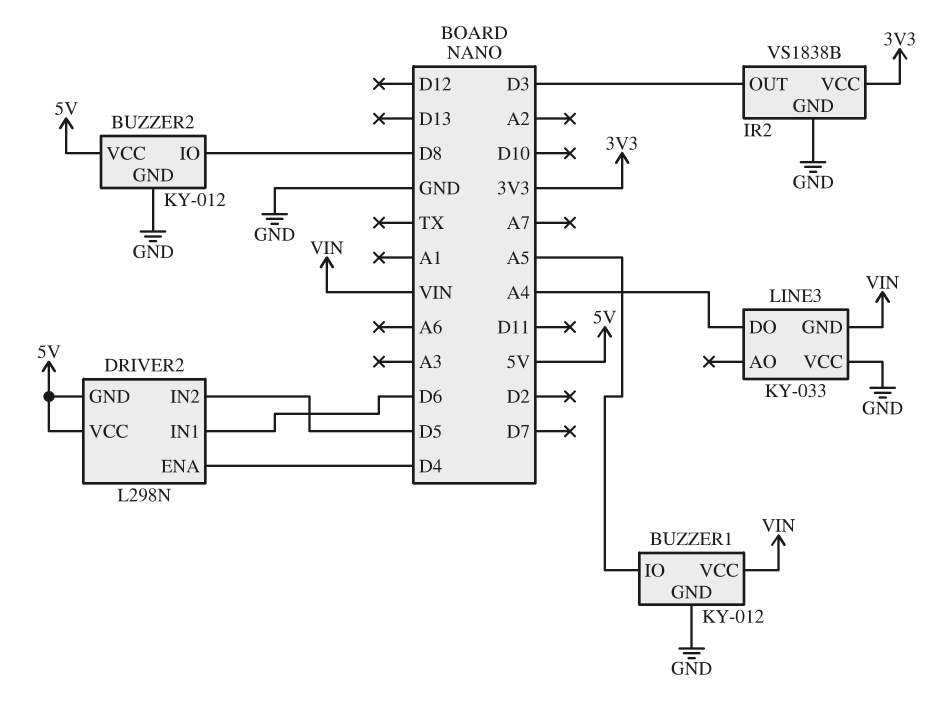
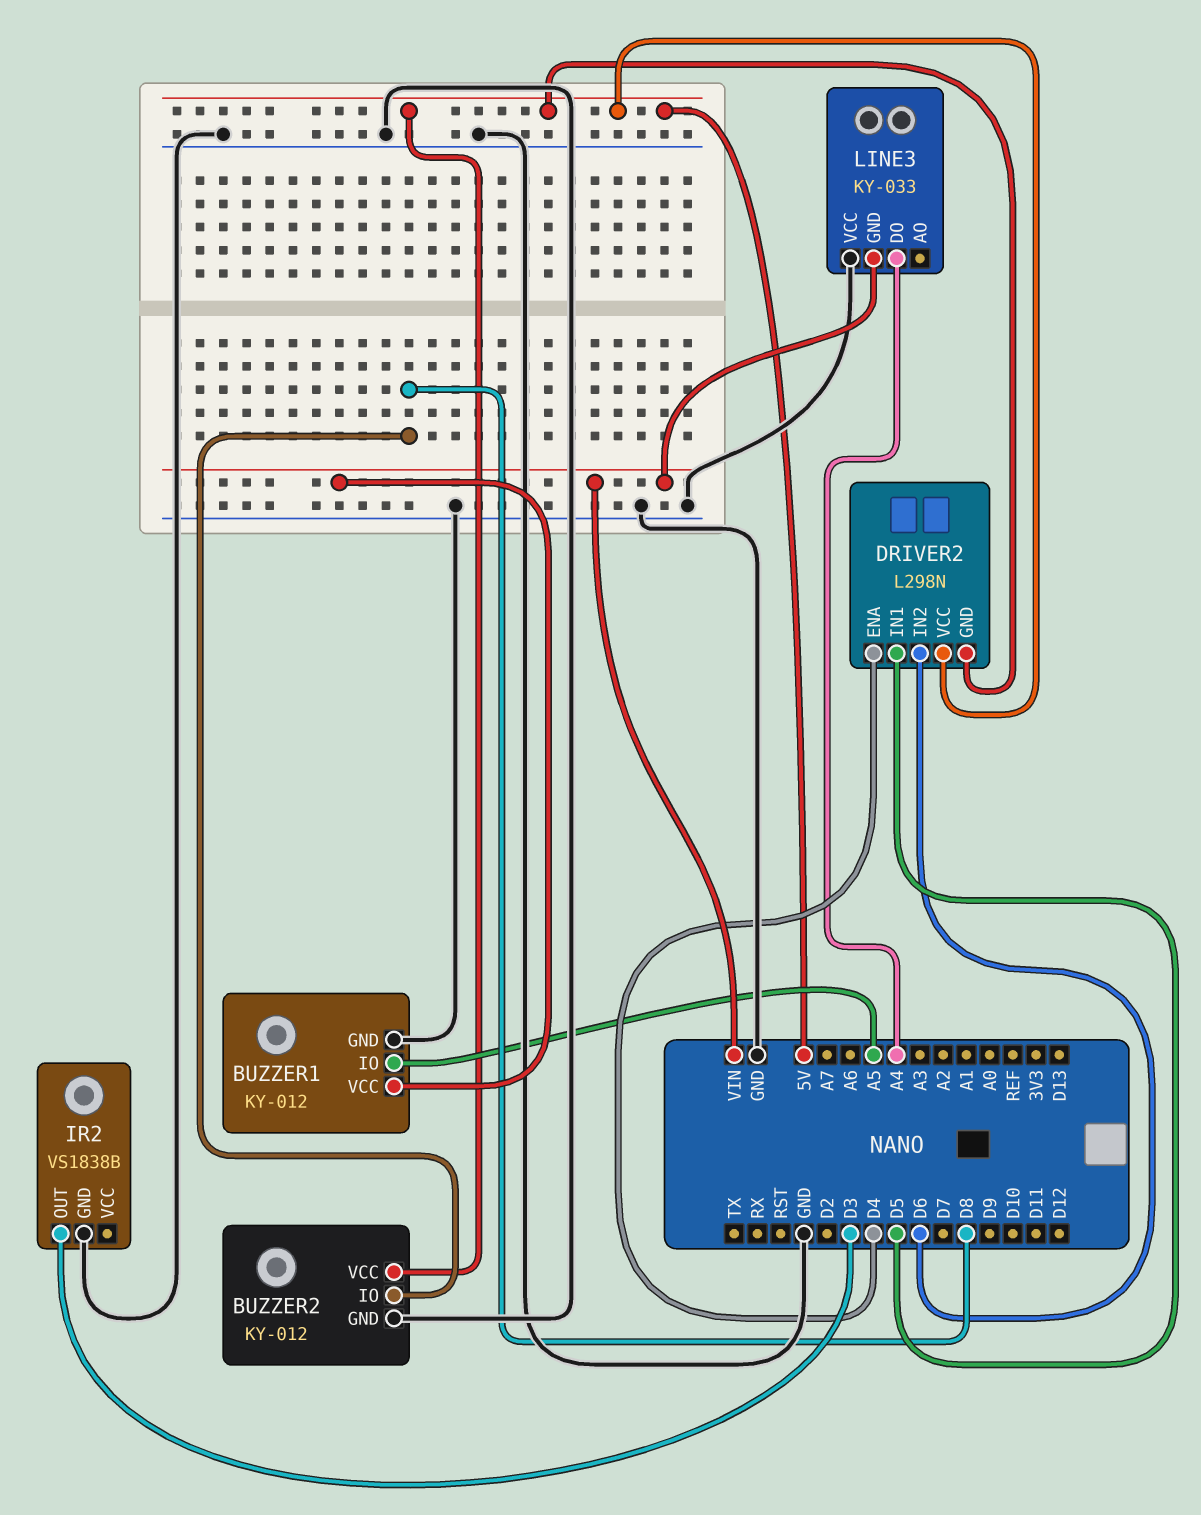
DRIVER2 pin IN1: D6 -> D5
DRIVER2 pin IN2: D5 -> D6
IR2 pin VCC: 3V3 -> none

